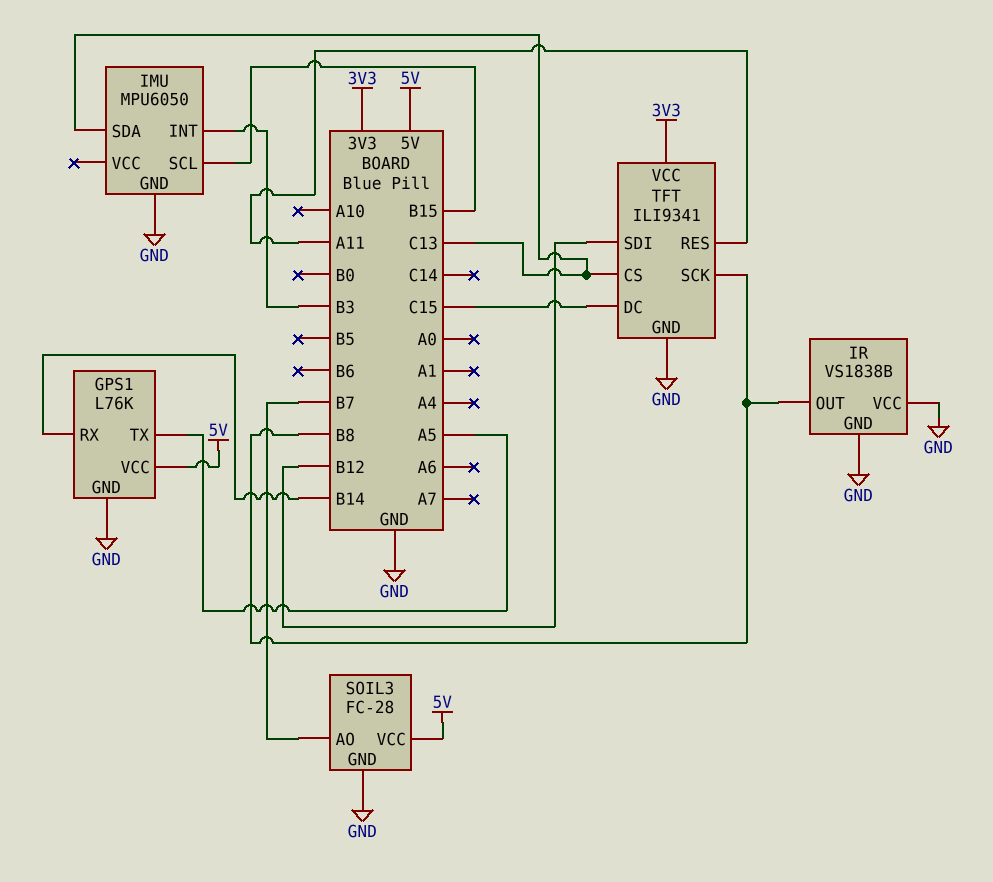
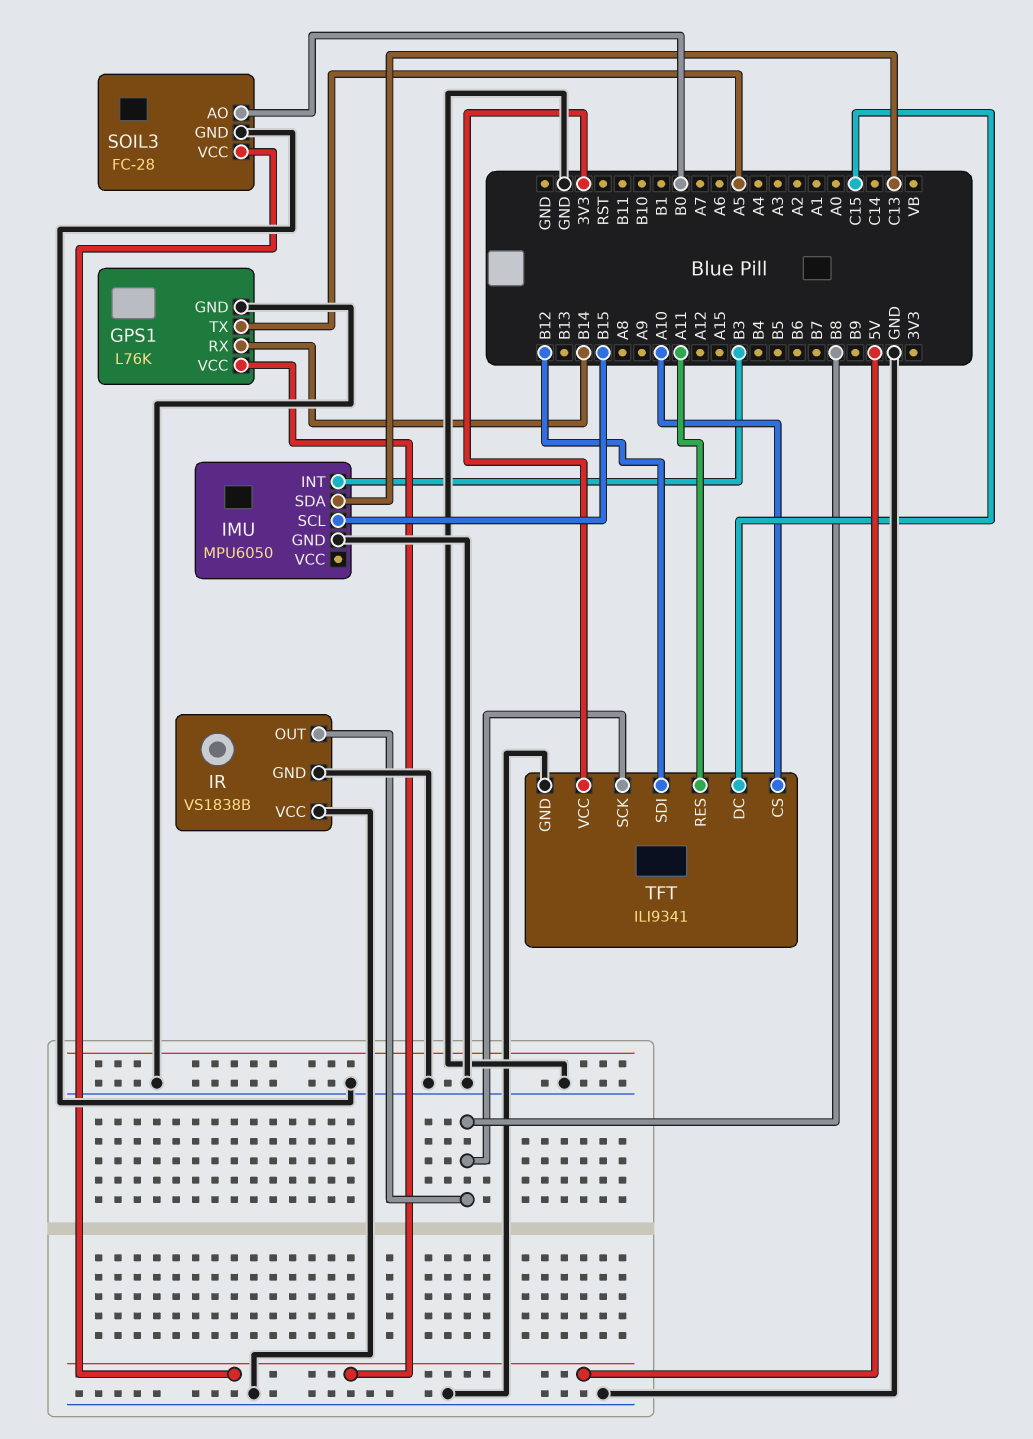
SOIL3 pin AO: B7 -> B0
TFT pin CS: C13 -> A10

